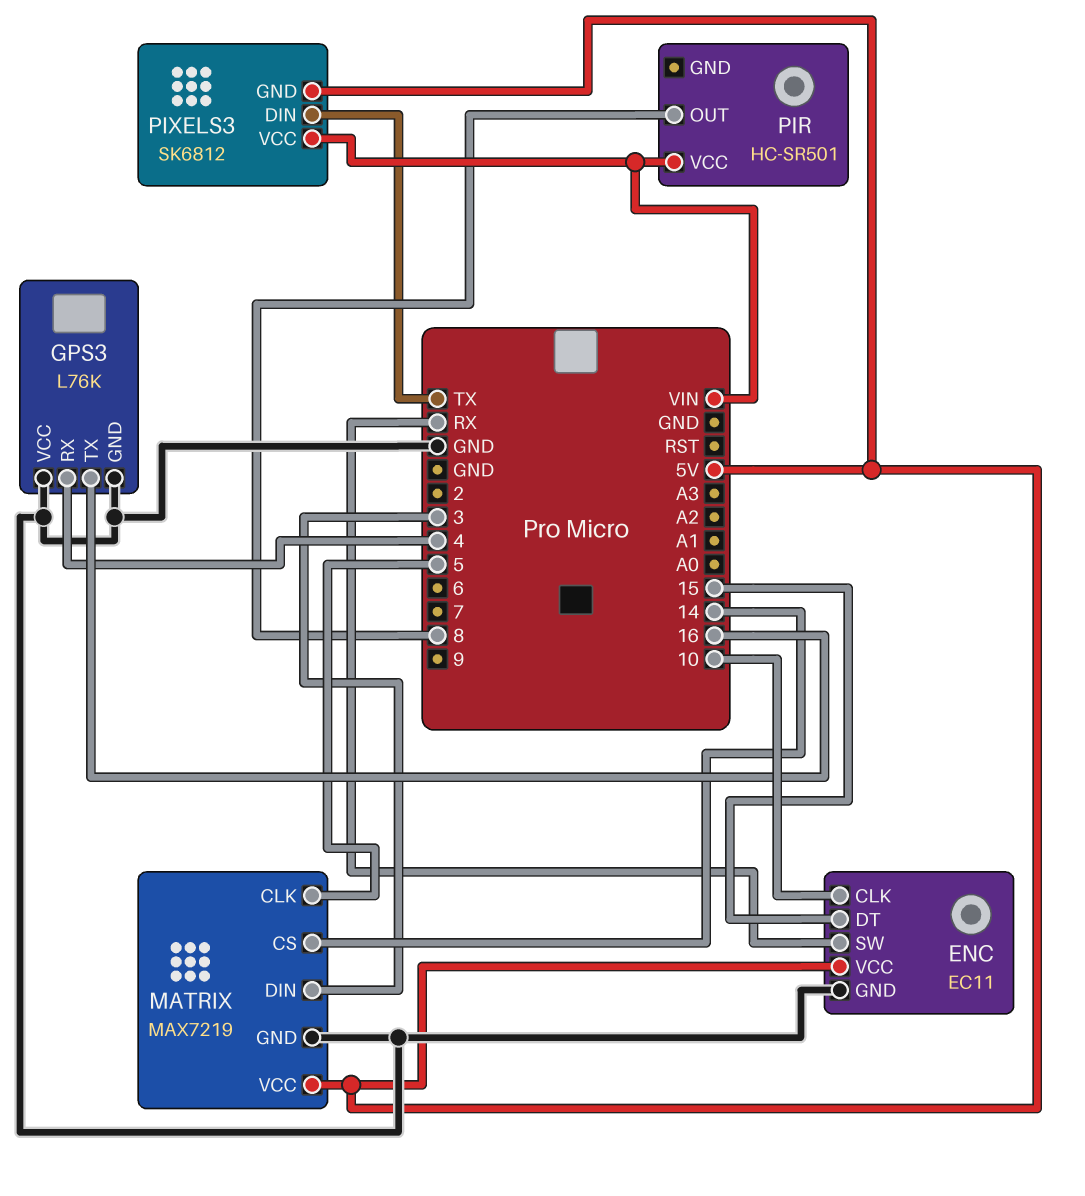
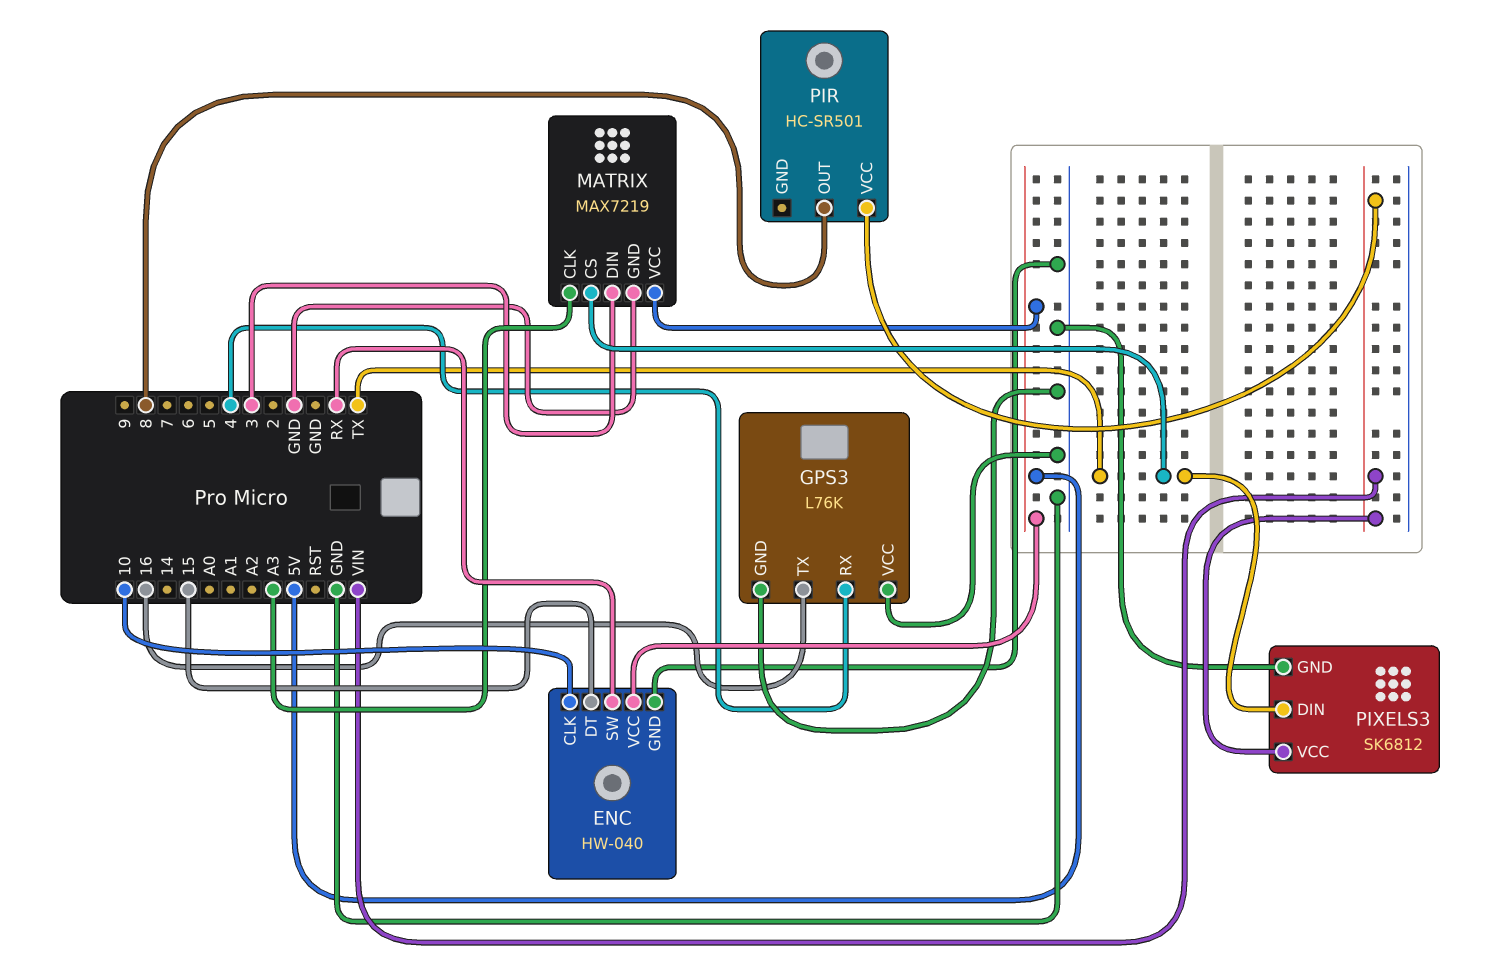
ENC: EC11 -> HW-040
MATRIX pin CLK: 5 -> A3
MATRIX pin CS: 14 -> TX
PIXELS3 pin GND: 5V -> GND

